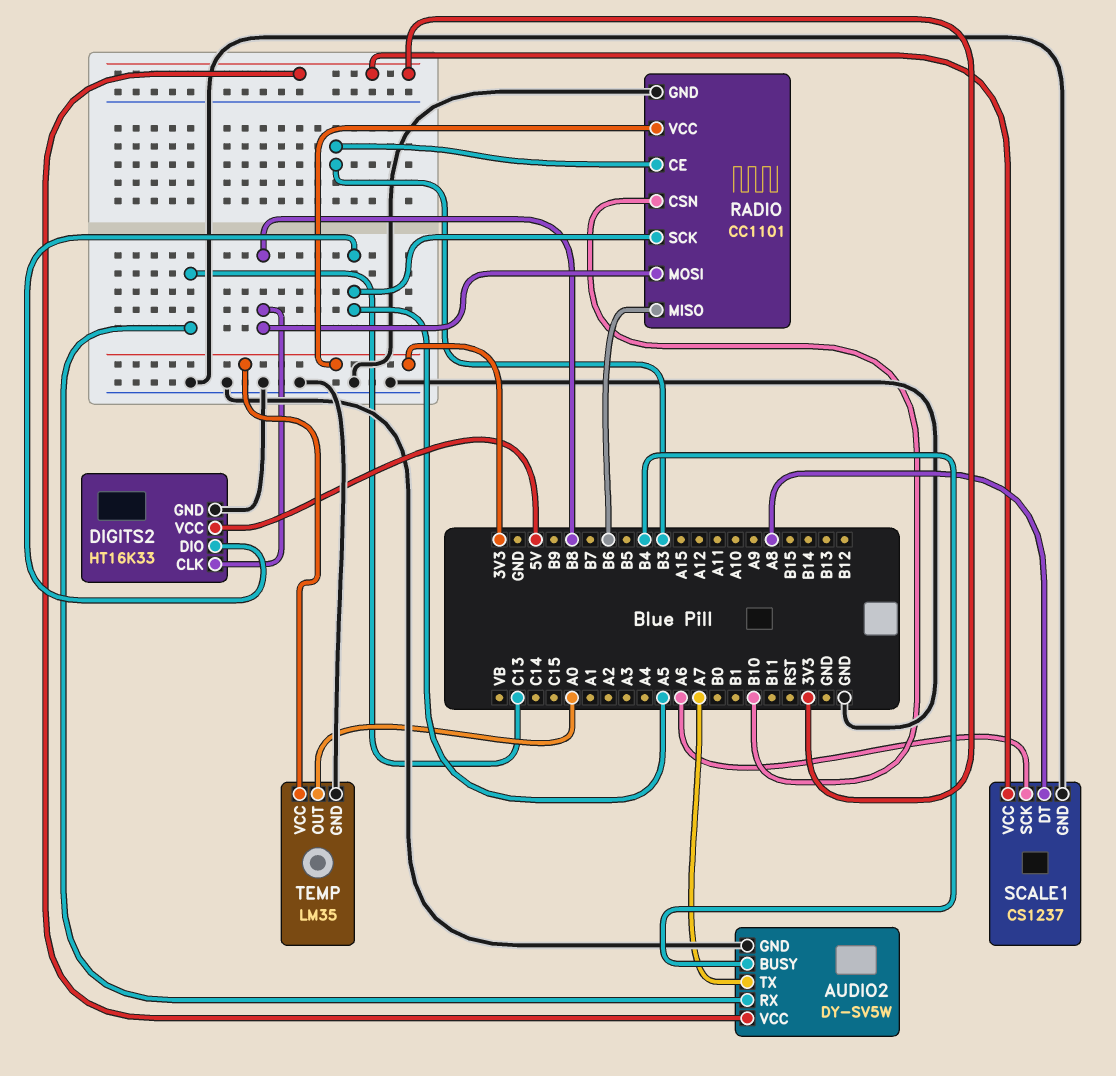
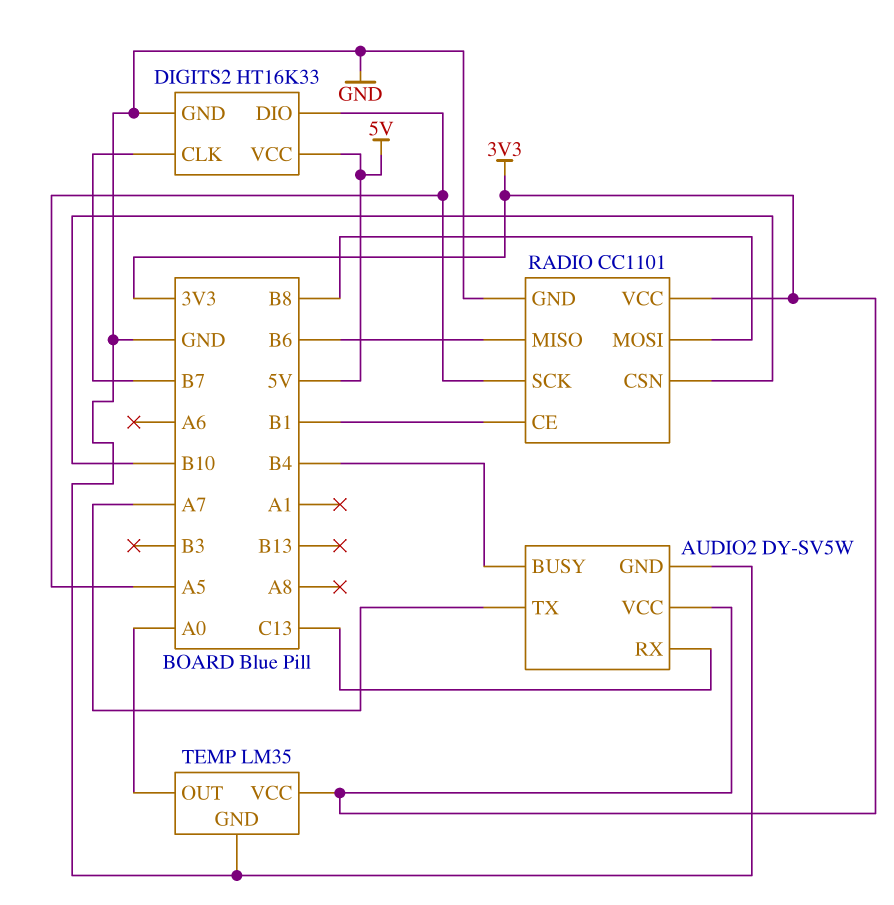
DIGITS2 pin CLK: B8 -> B7
RADIO pin CE: B3 -> B1
SCALE1: CS1237 -> none
SCALE1 pin DT: A8 -> none
SCALE1 pin GND: GND -> none
SCALE1 pin SCK: A6 -> none
SCALE1 pin VCC: 3V3 -> none

